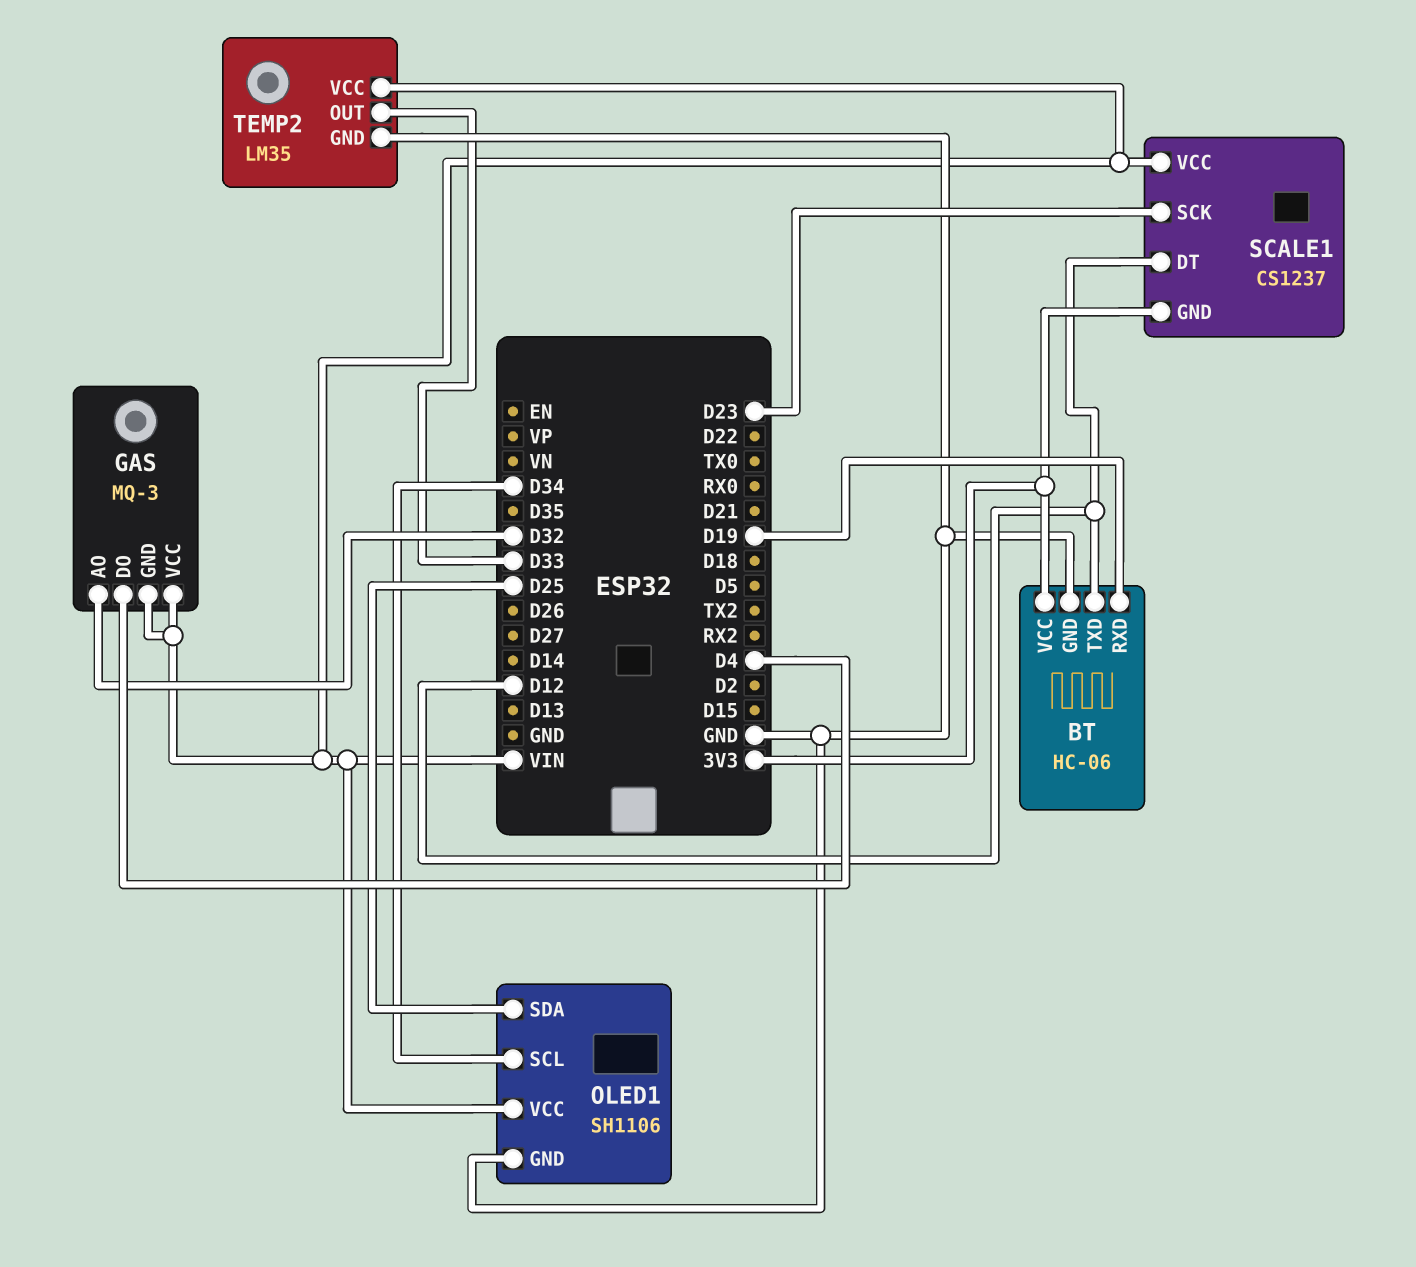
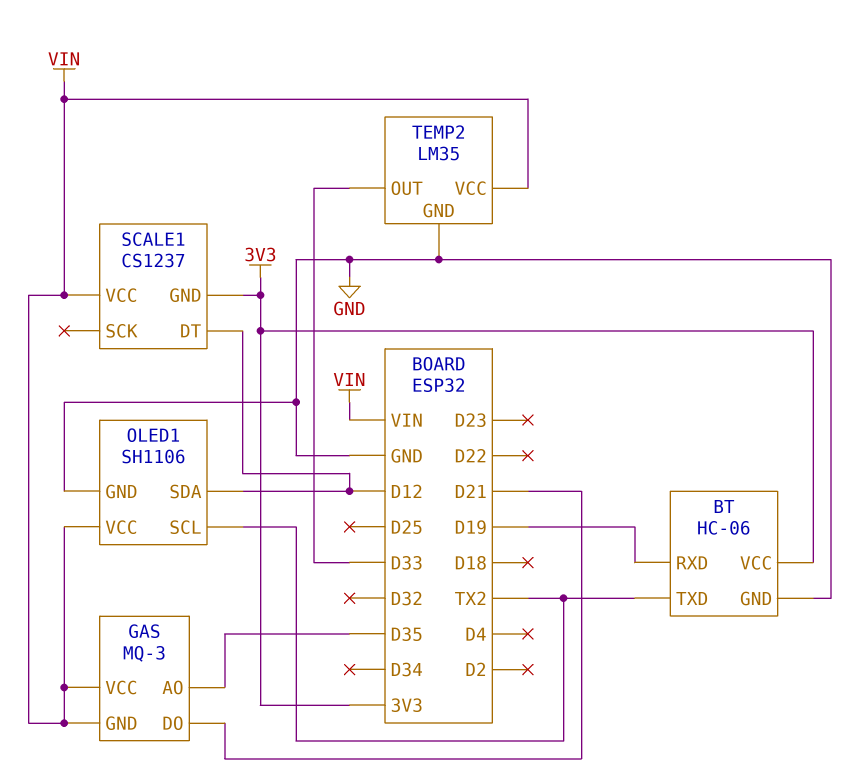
BT pin TXD: D12 -> TX2
GAS pin AO: D32 -> D35
GAS pin DO: D4 -> D21
OLED1 pin SCL: D34 -> TX2
OLED1 pin SDA: D25 -> D12
SCALE1 pin SCK: D23 -> none

